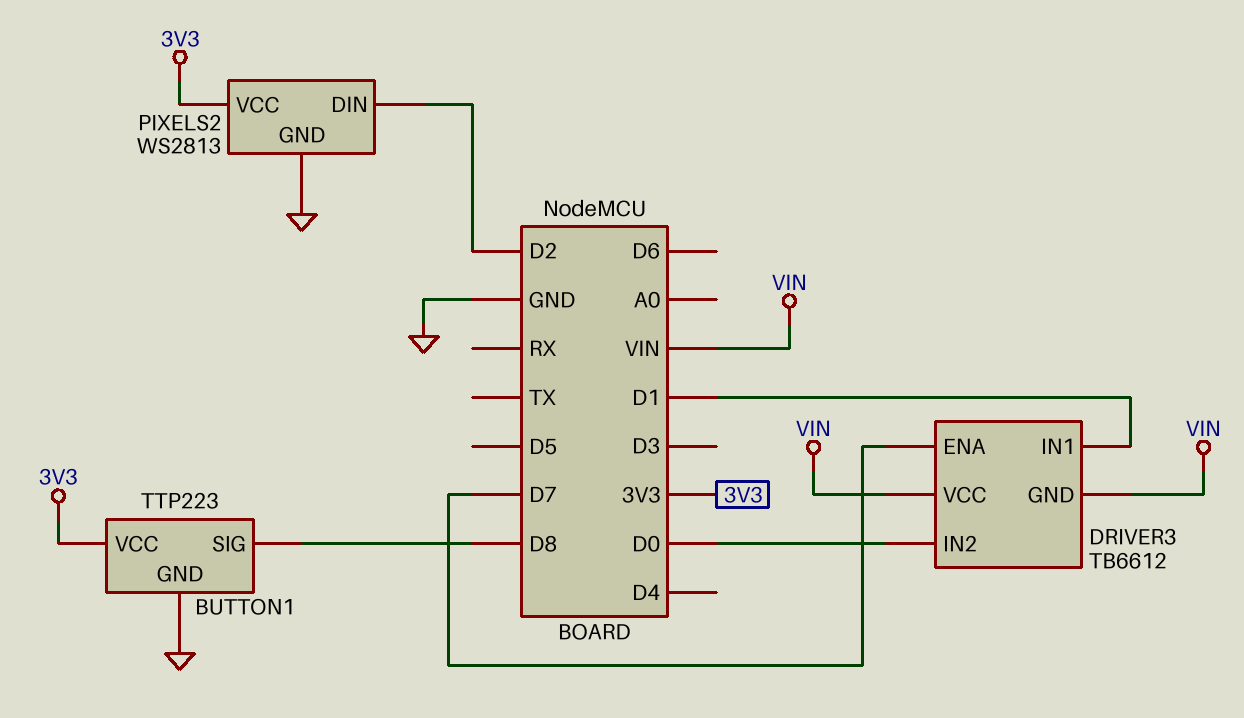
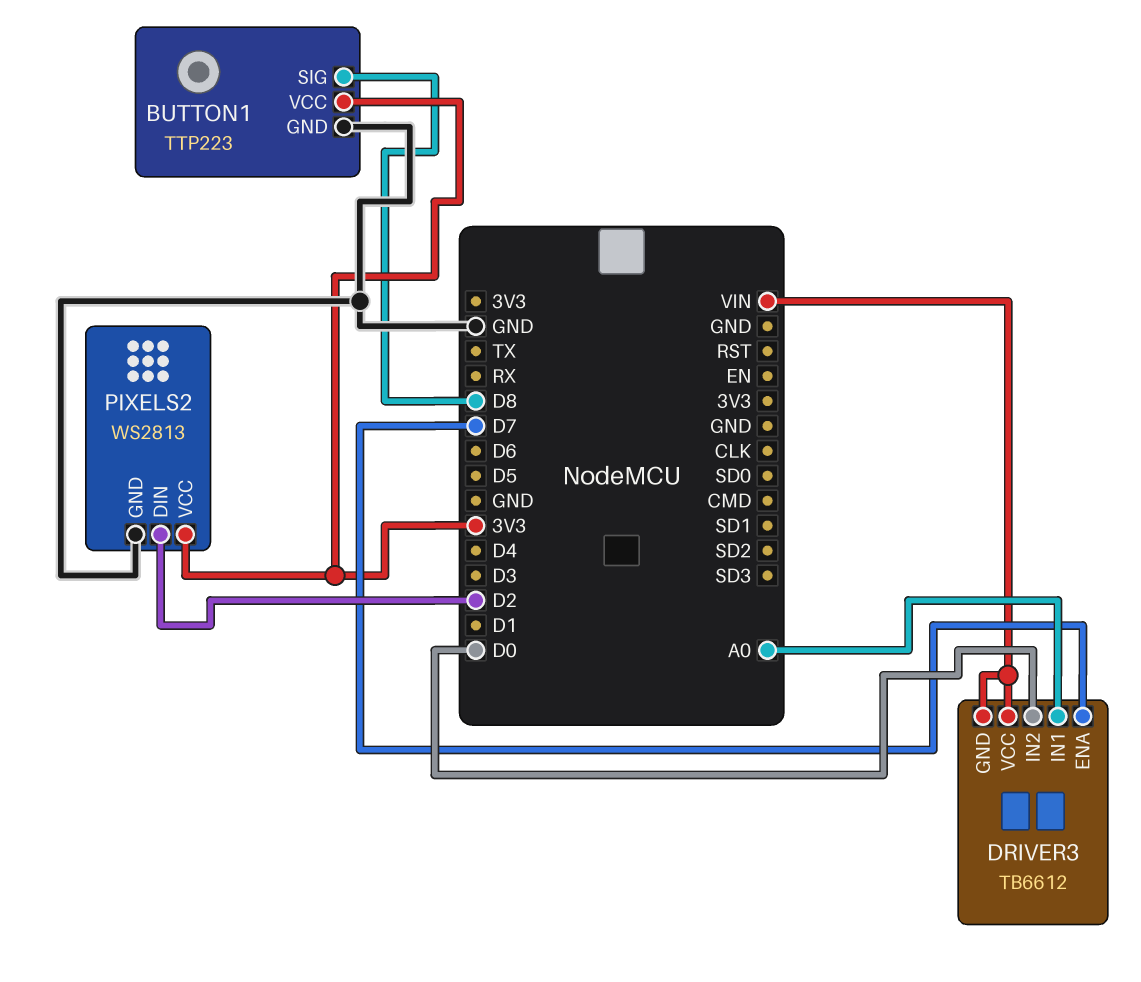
DRIVER3 pin IN1: D1 -> A0

